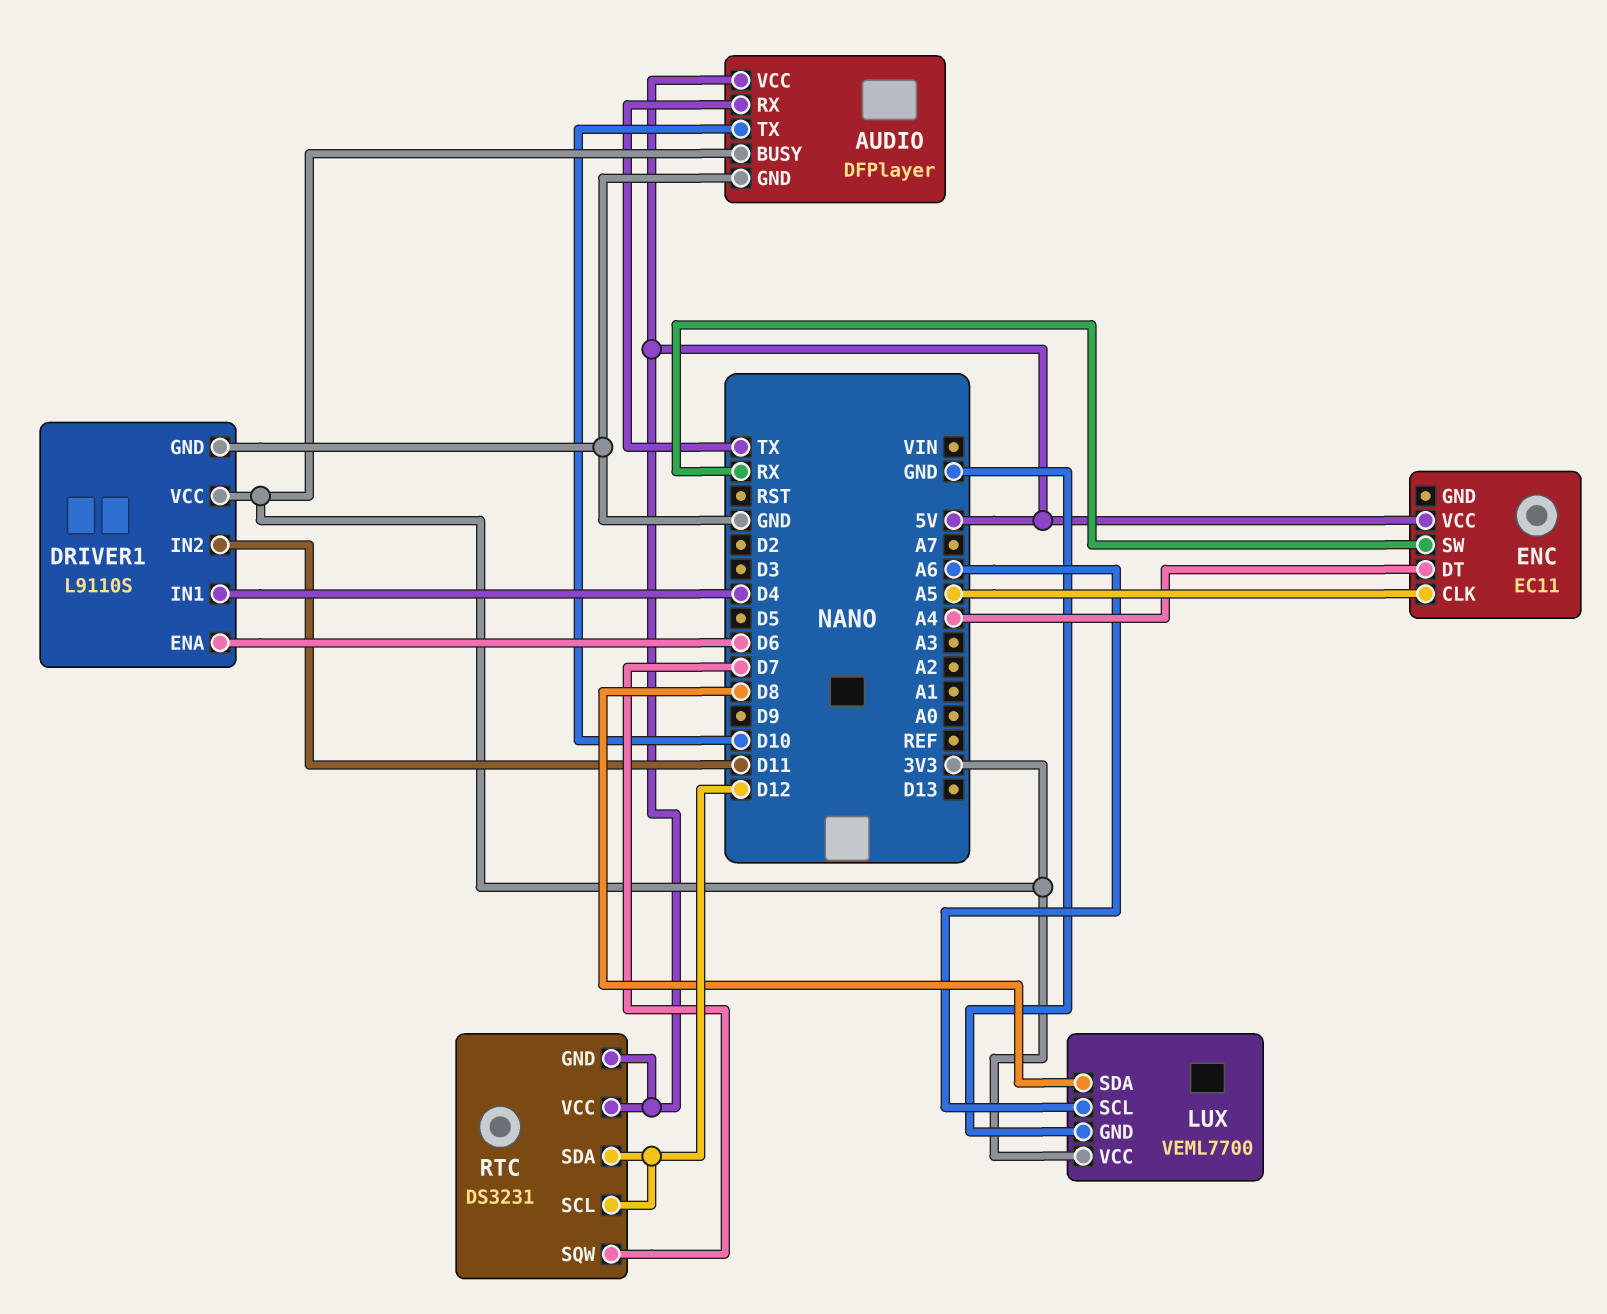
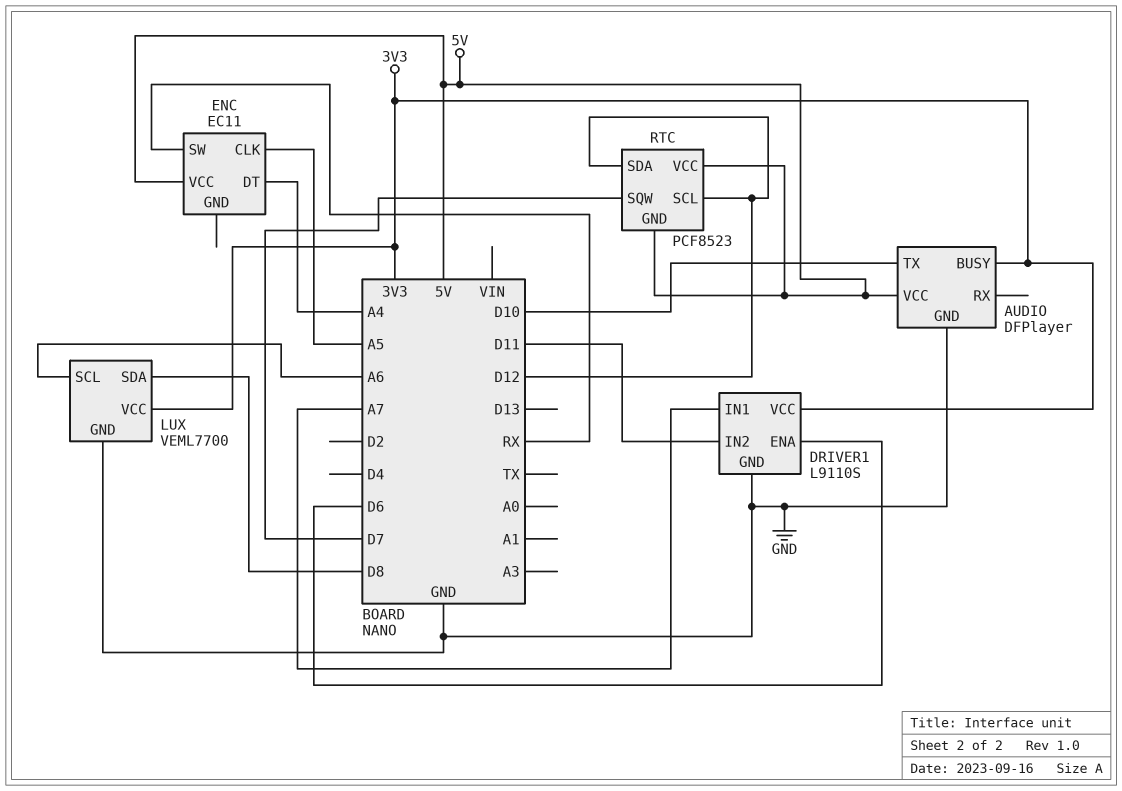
AUDIO pin RX: TX -> none
DRIVER1 pin IN1: D4 -> A7
RTC: DS3231 -> PCF8523

